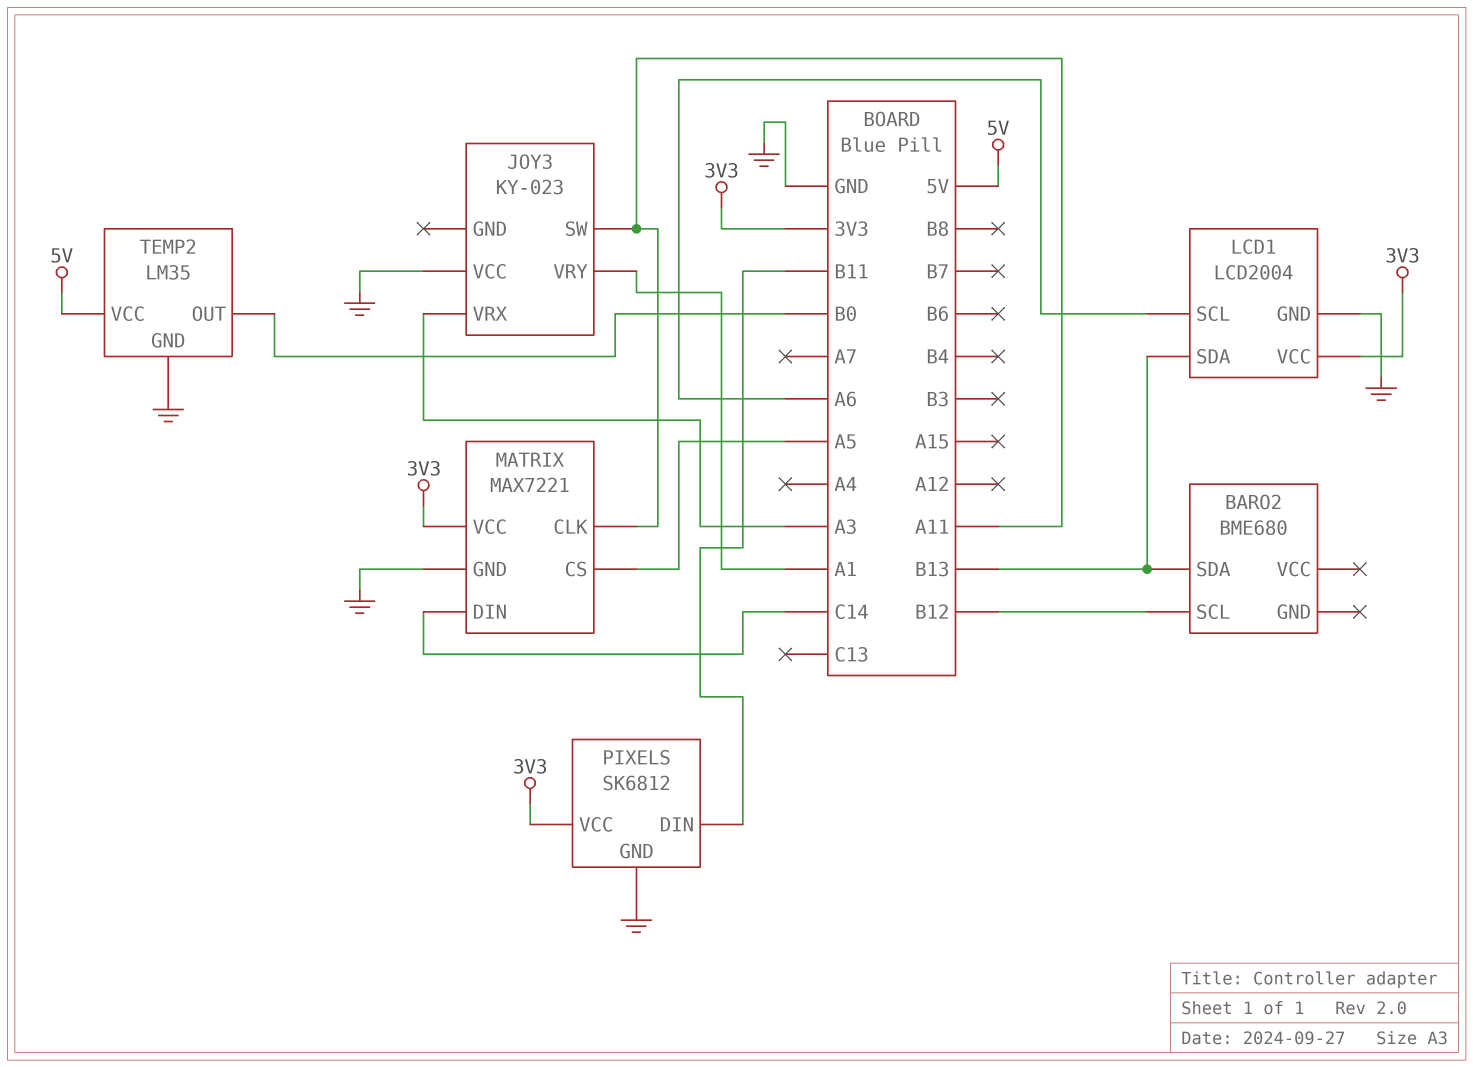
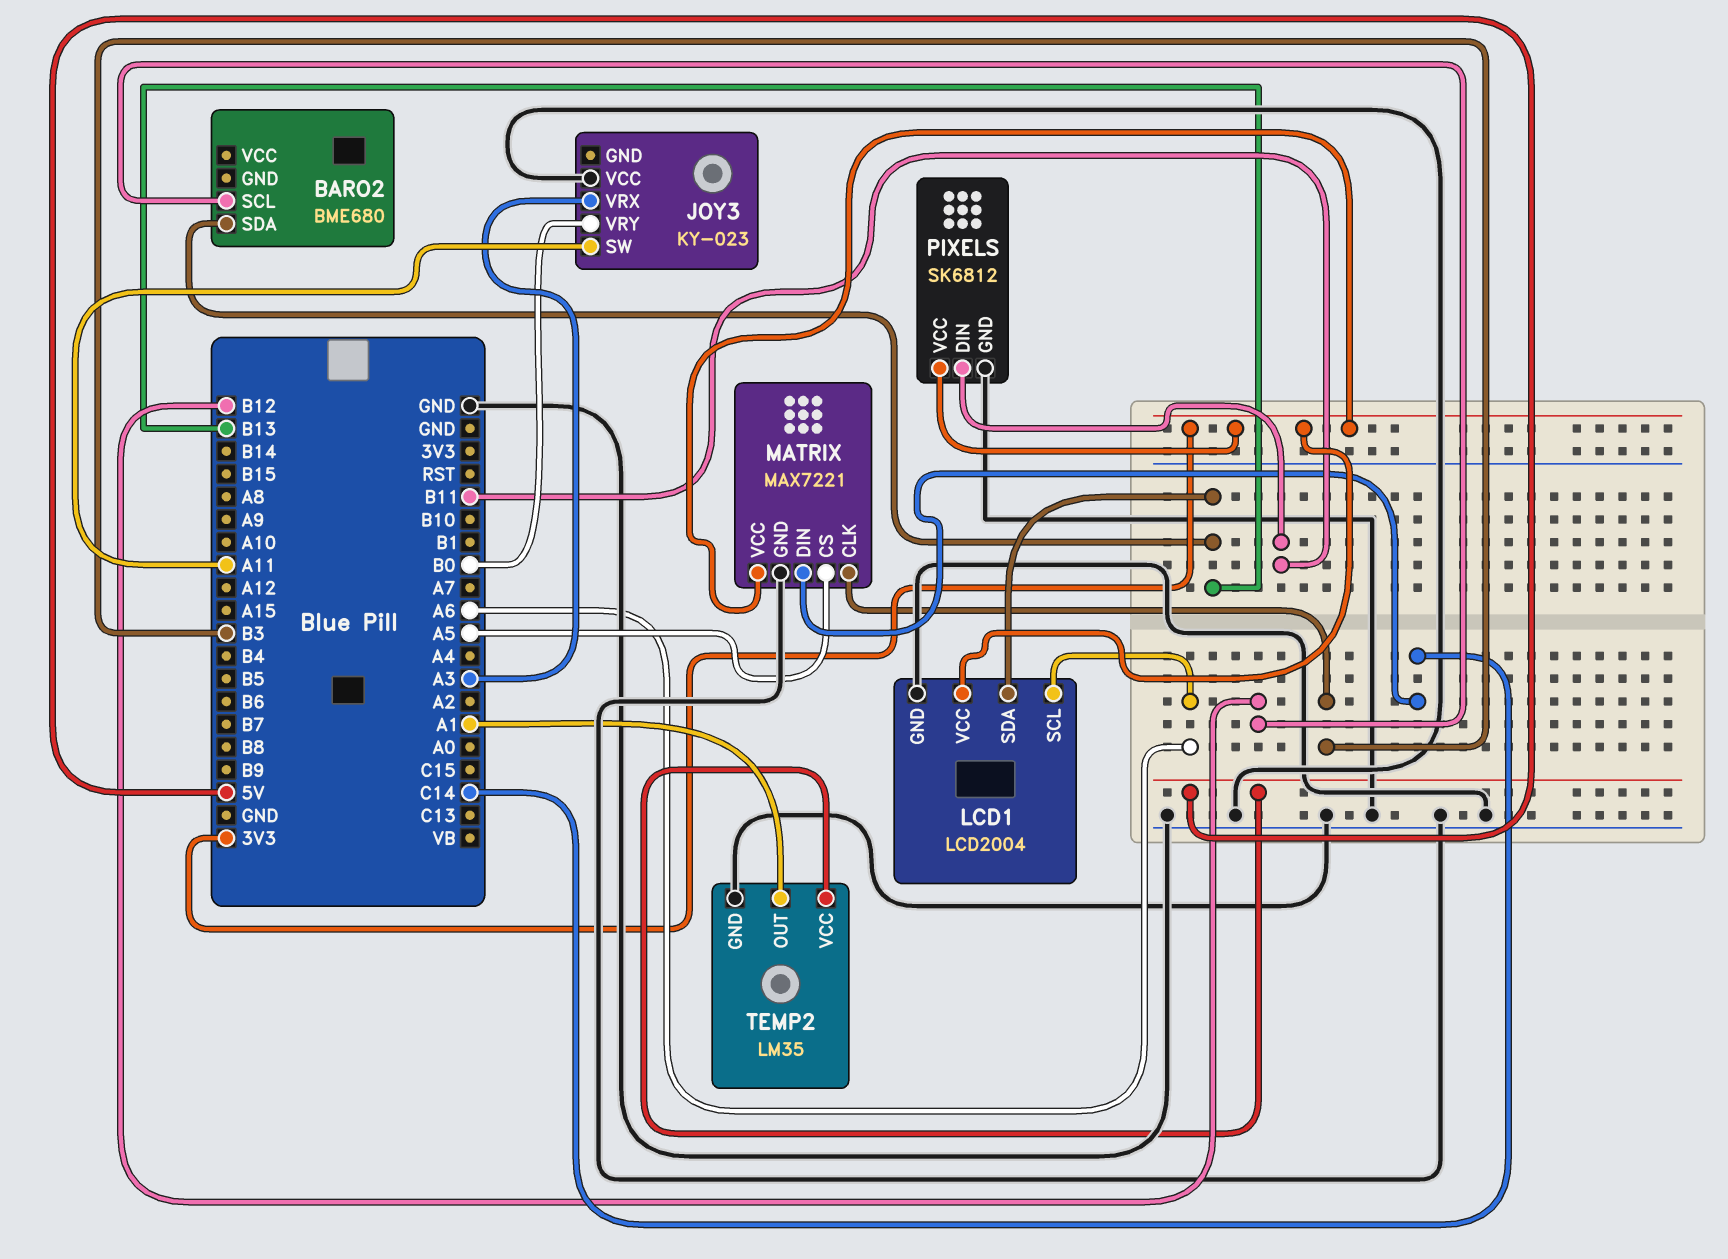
JOY3 pin VRY: A1 -> B0
MATRIX pin CLK: A11 -> B3
TEMP2 pin OUT: B0 -> A1

